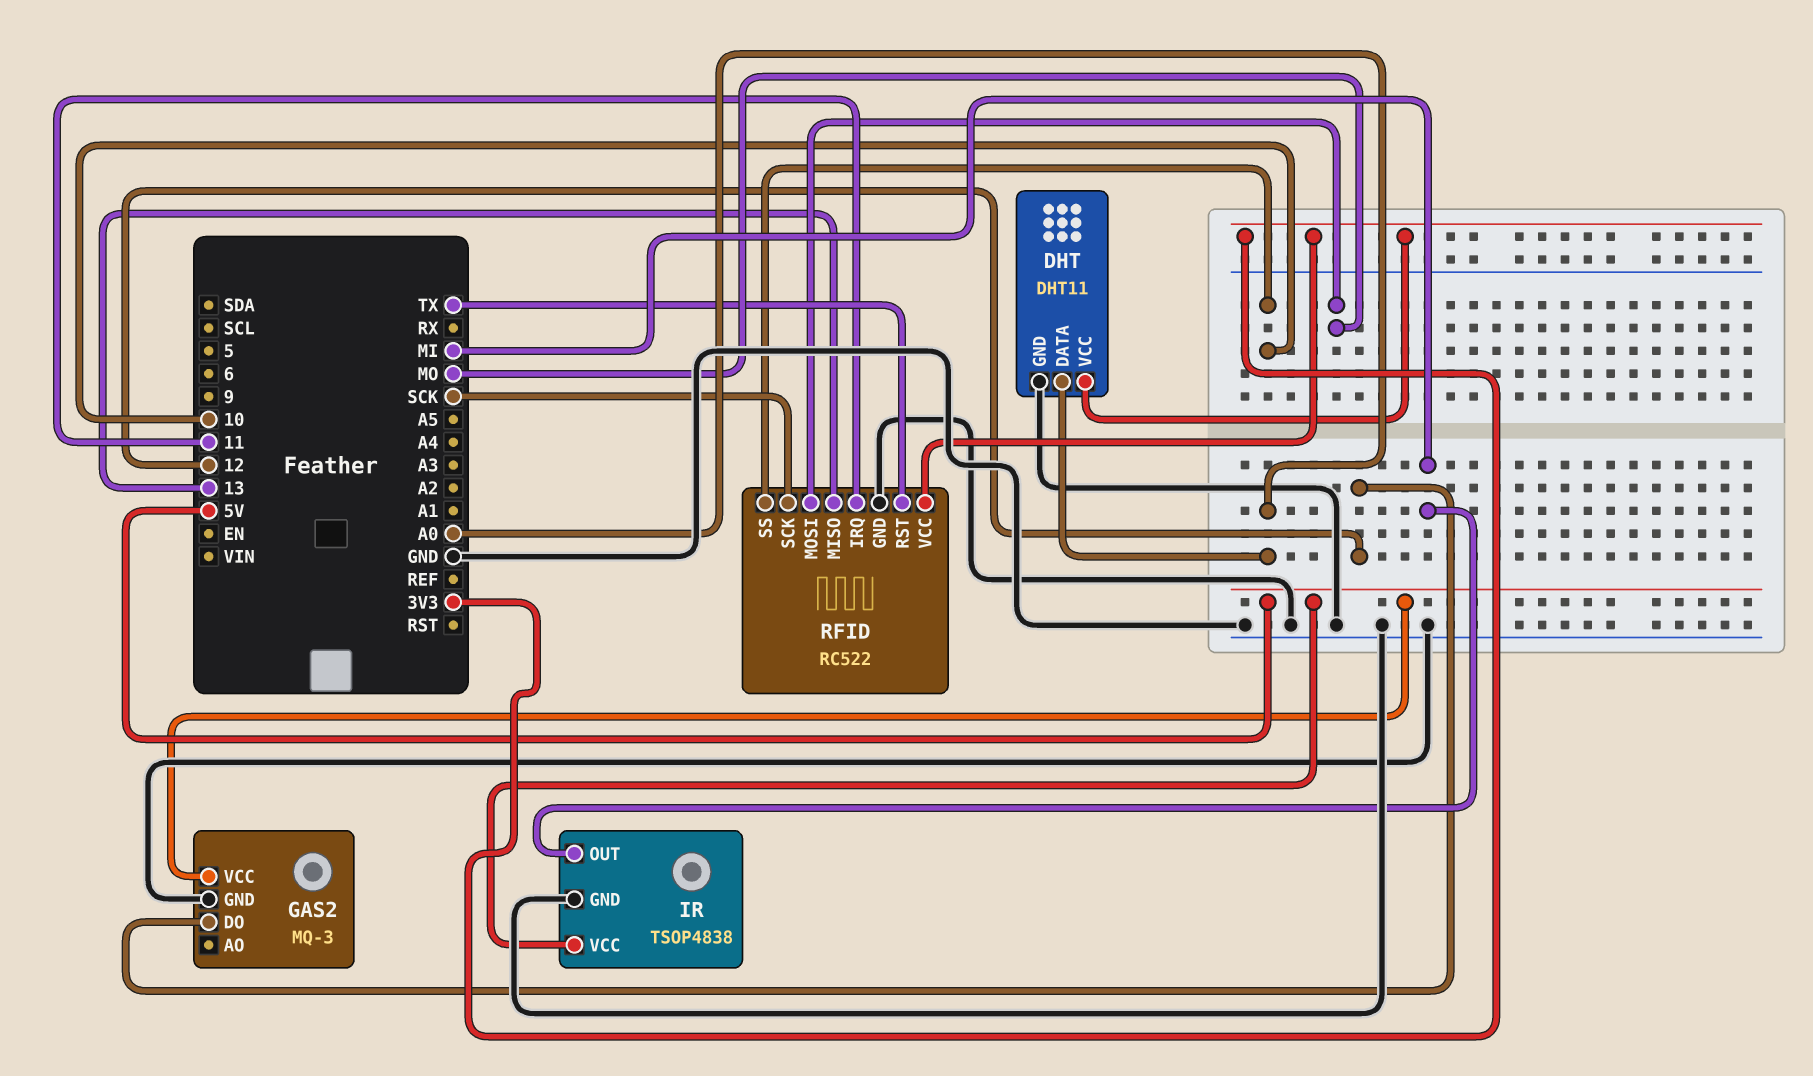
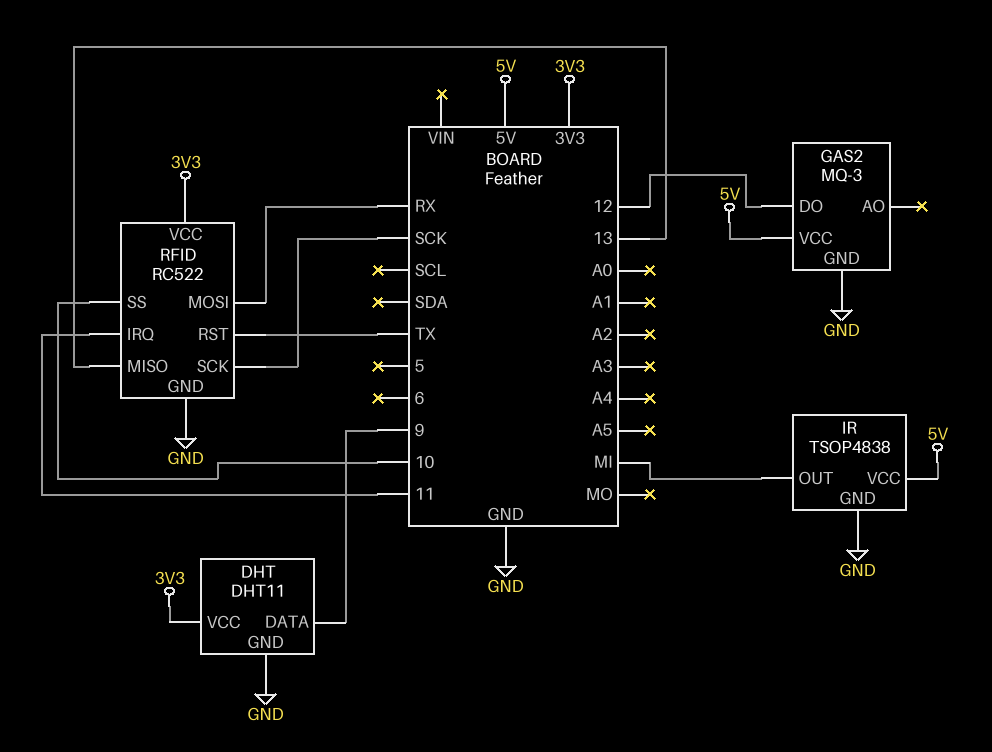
DHT pin DATA: A0 -> 9
RFID pin MOSI: MO -> RX

